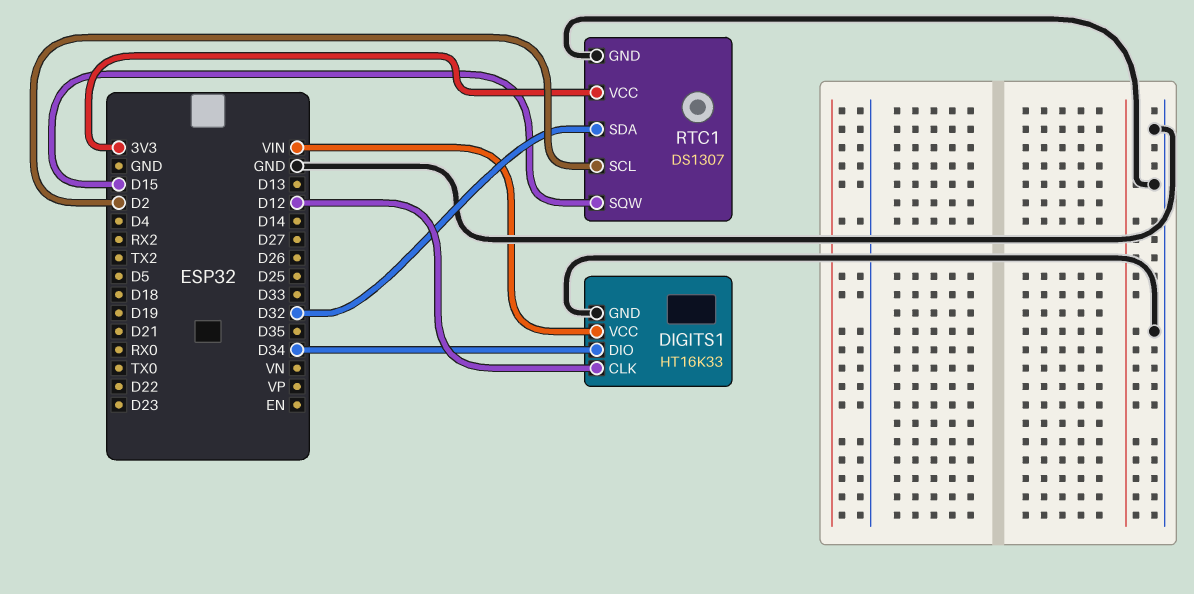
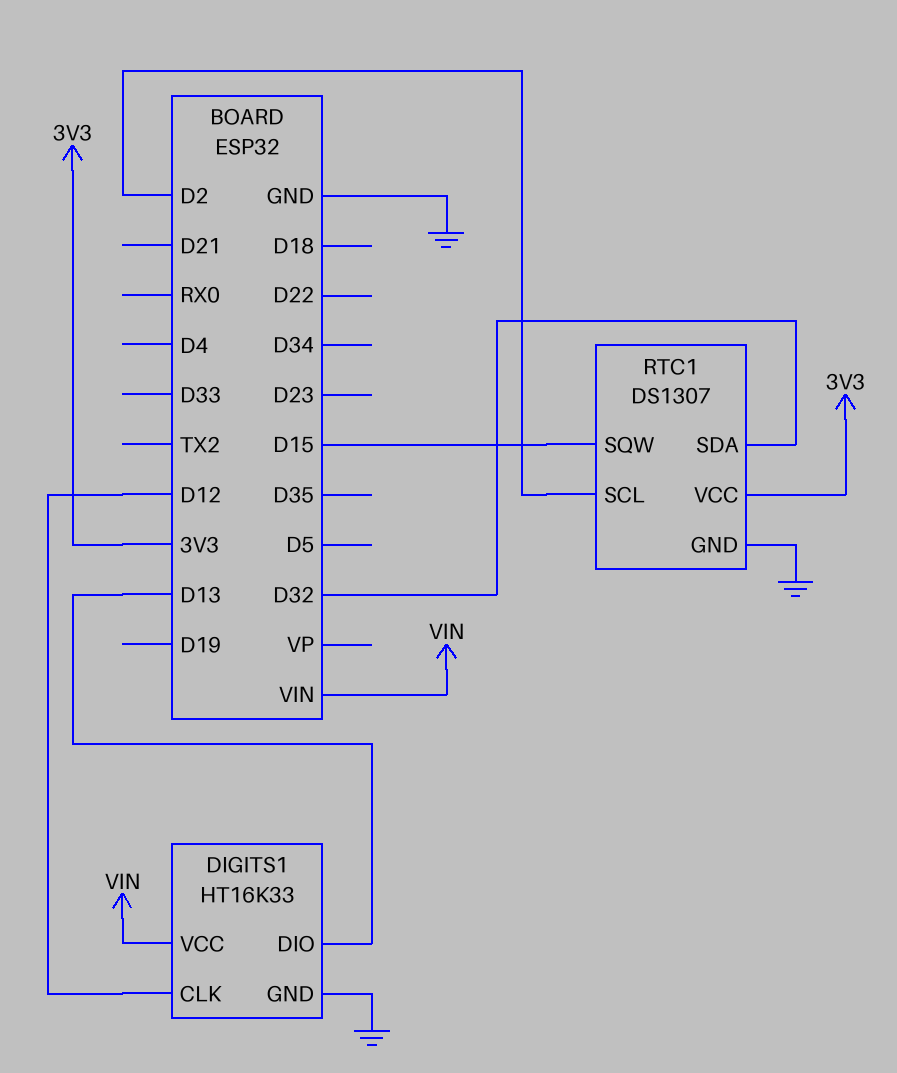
DIGITS1 pin DIO: D34 -> D13

